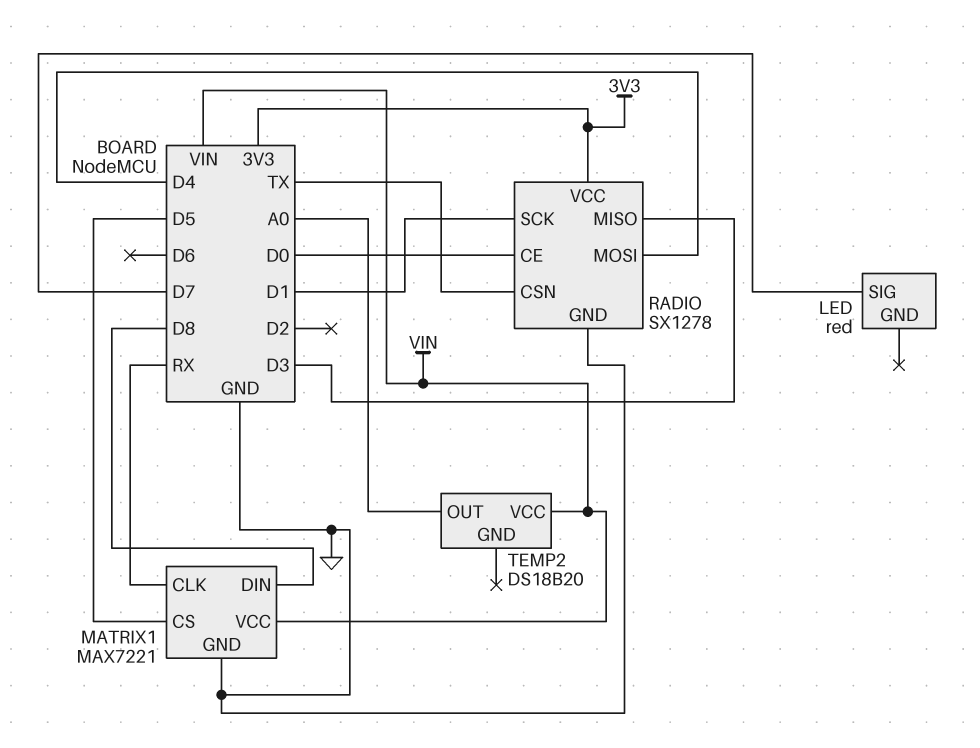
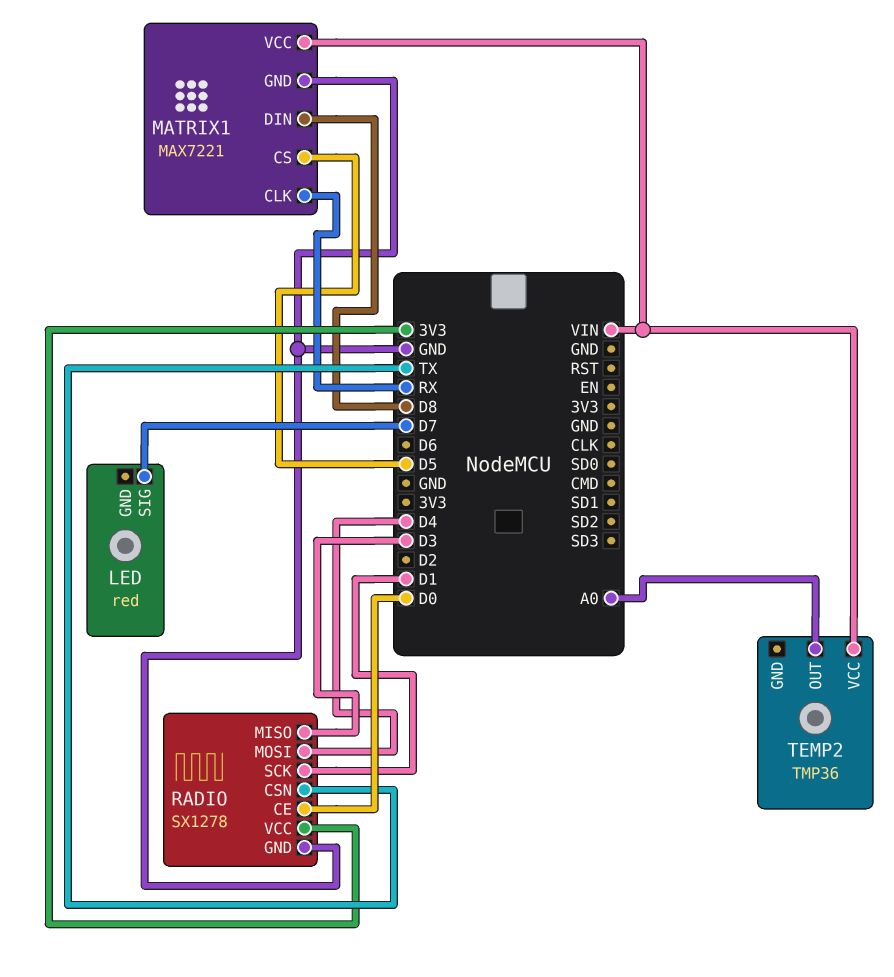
TEMP2: DS18B20 -> TMP36

